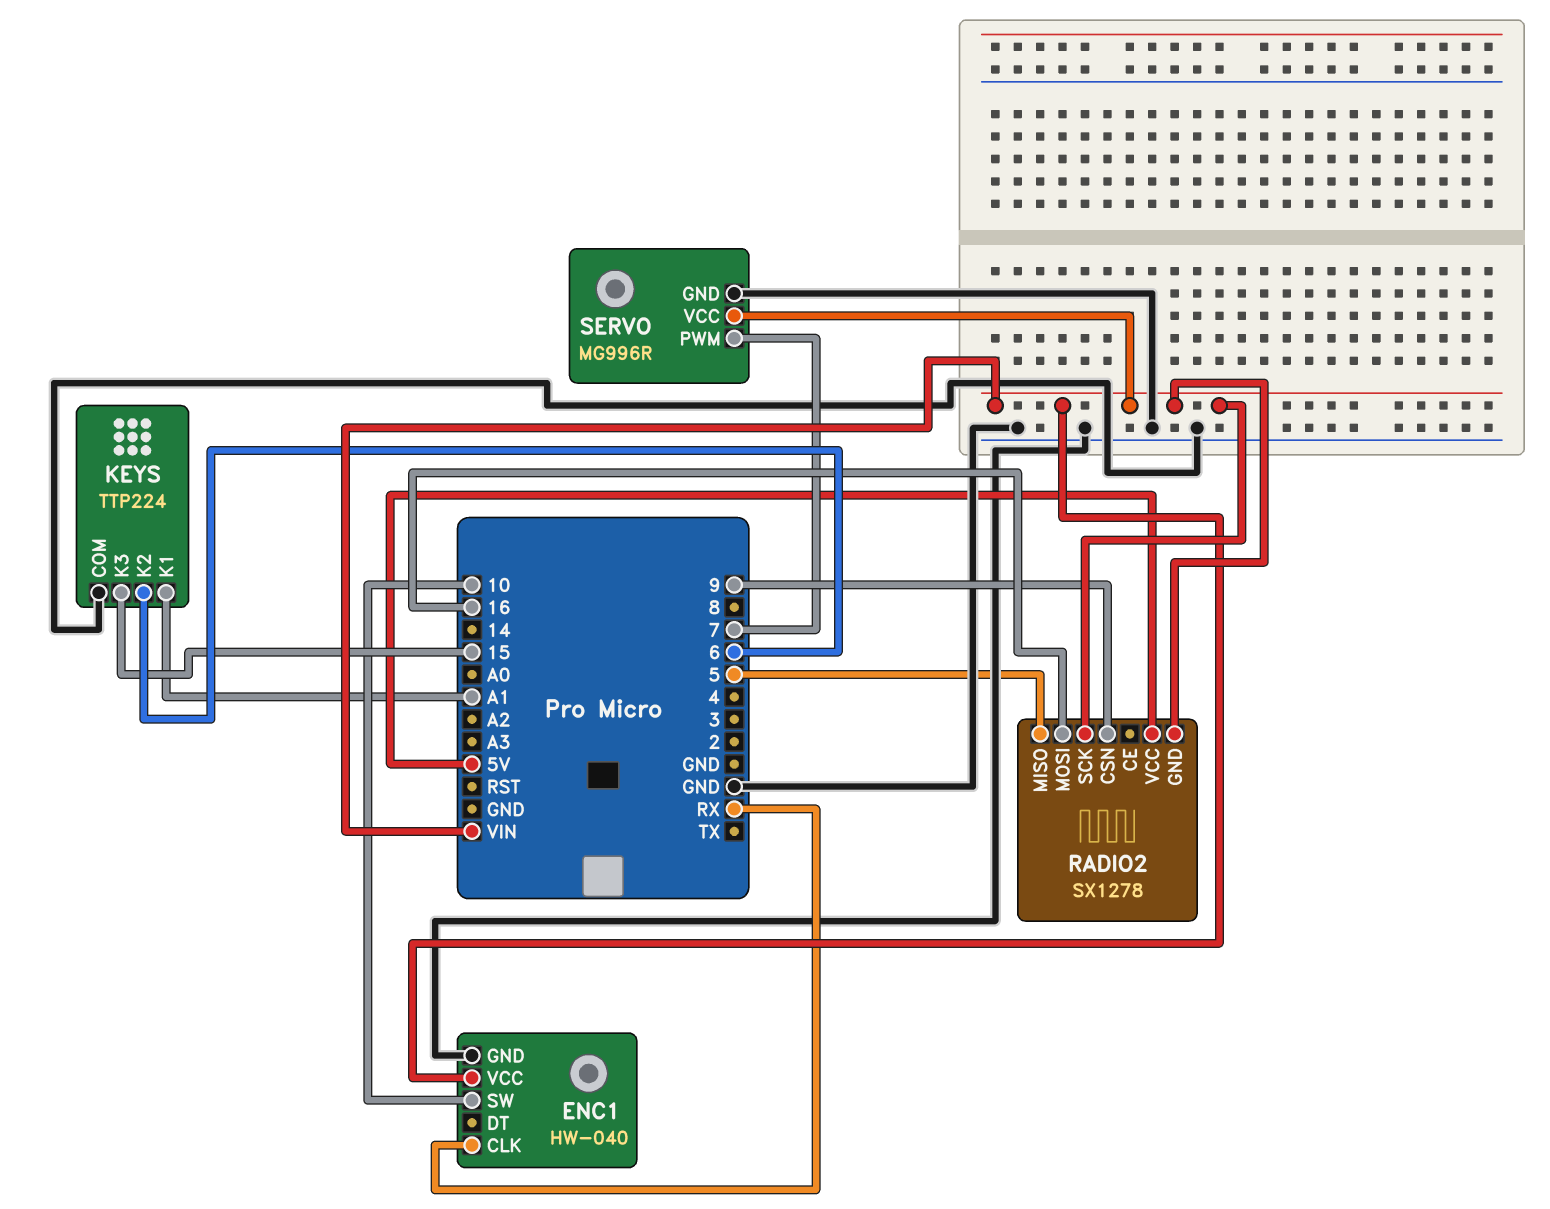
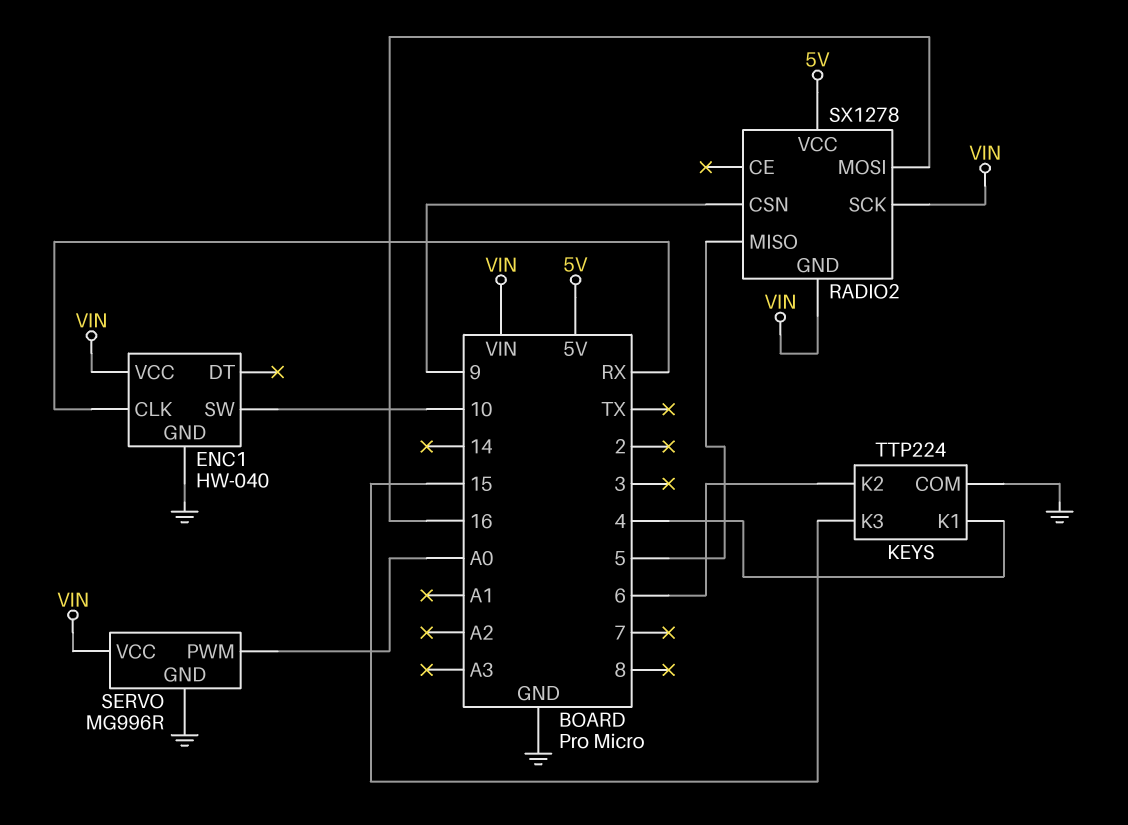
KEYS pin K1: A1 -> 4
SERVO pin PWM: 7 -> A0

